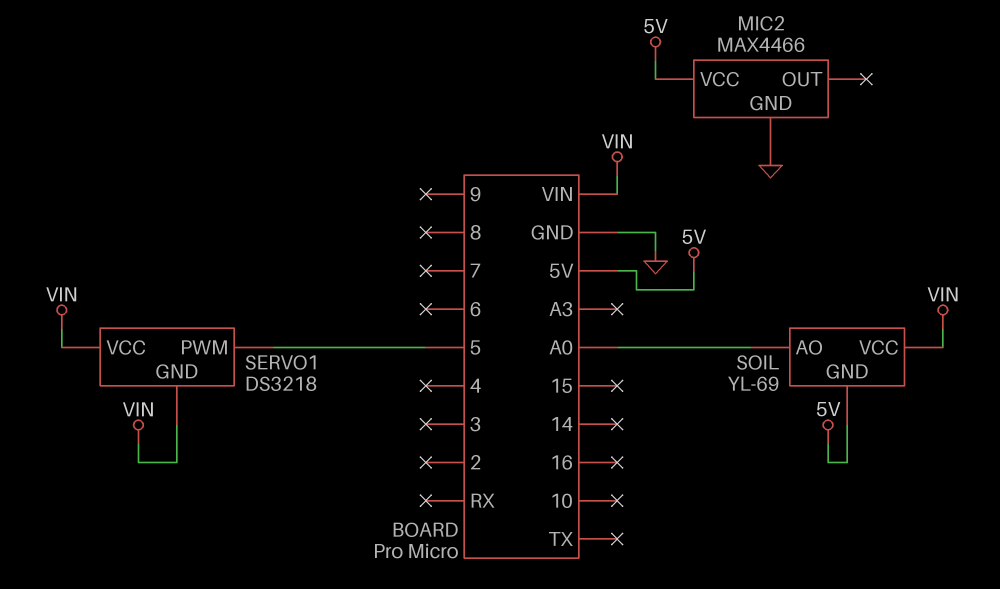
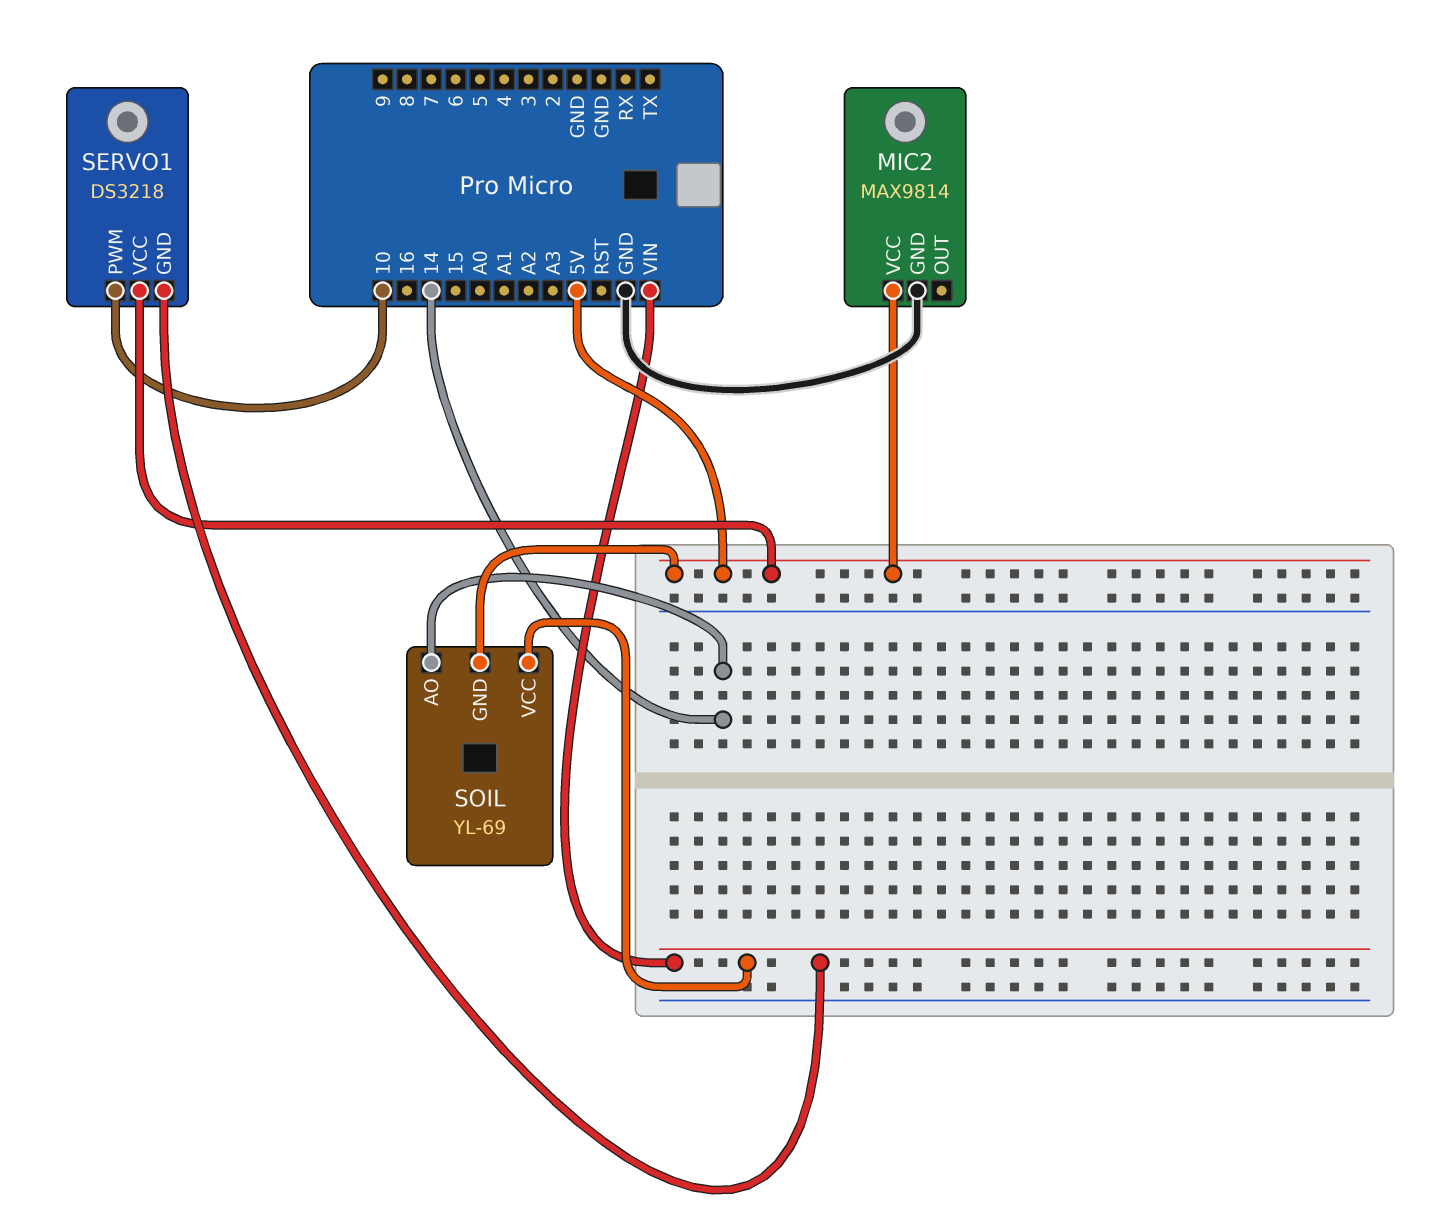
MIC2: MAX4466 -> MAX9814
SERVO1 pin PWM: 5 -> 10
SERVO1 pin VCC: VIN -> 5V
SOIL pin AO: A0 -> 14

